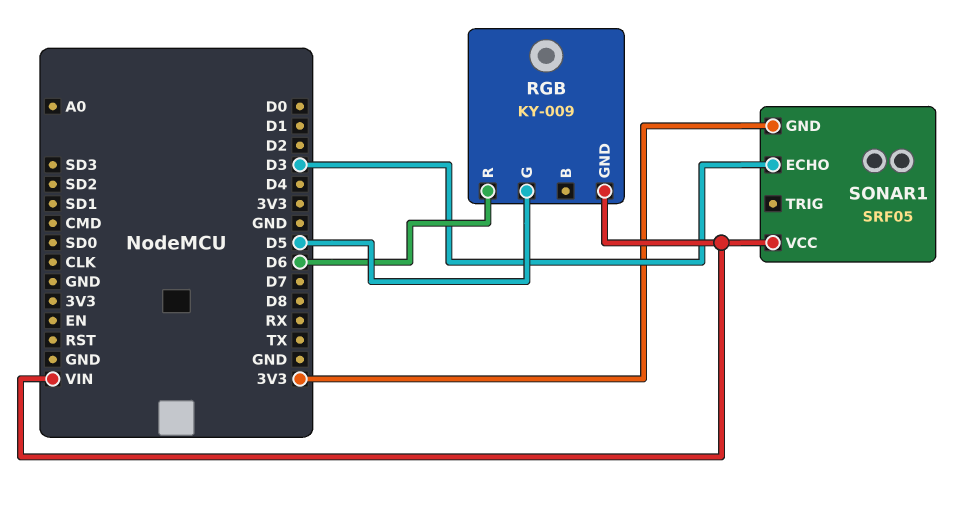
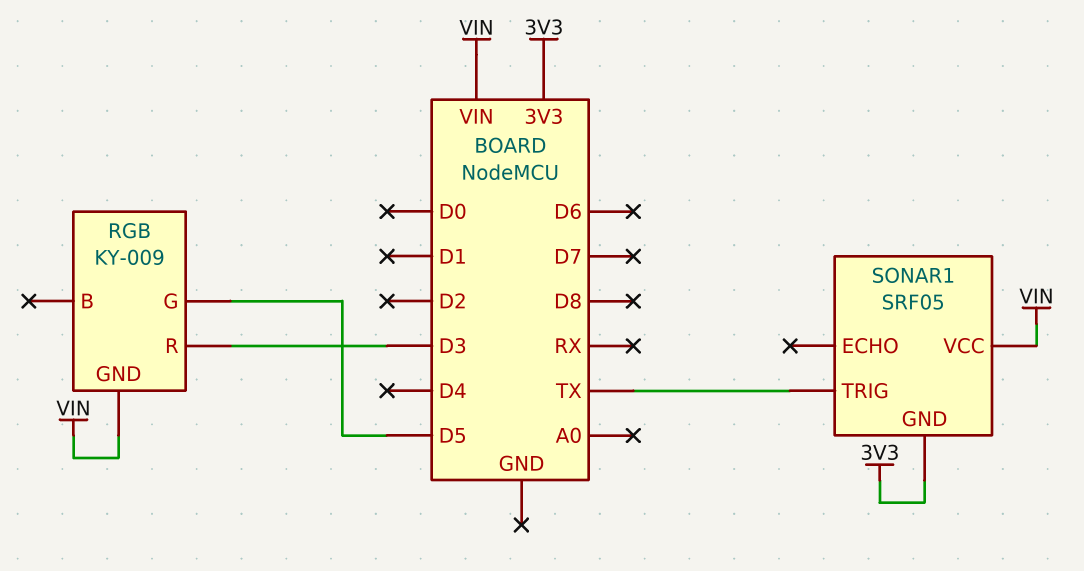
RGB pin R: D6 -> D3
SONAR1 pin ECHO: D3 -> none
SONAR1 pin TRIG: none -> TX

